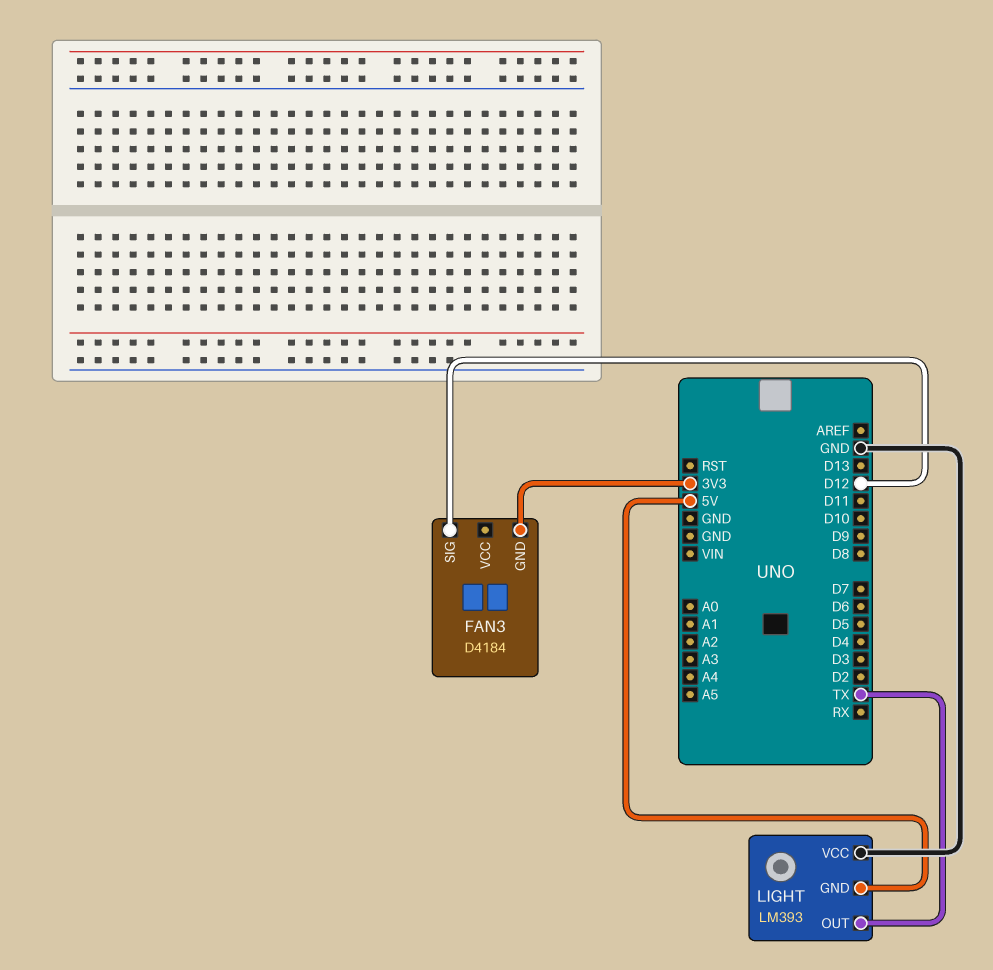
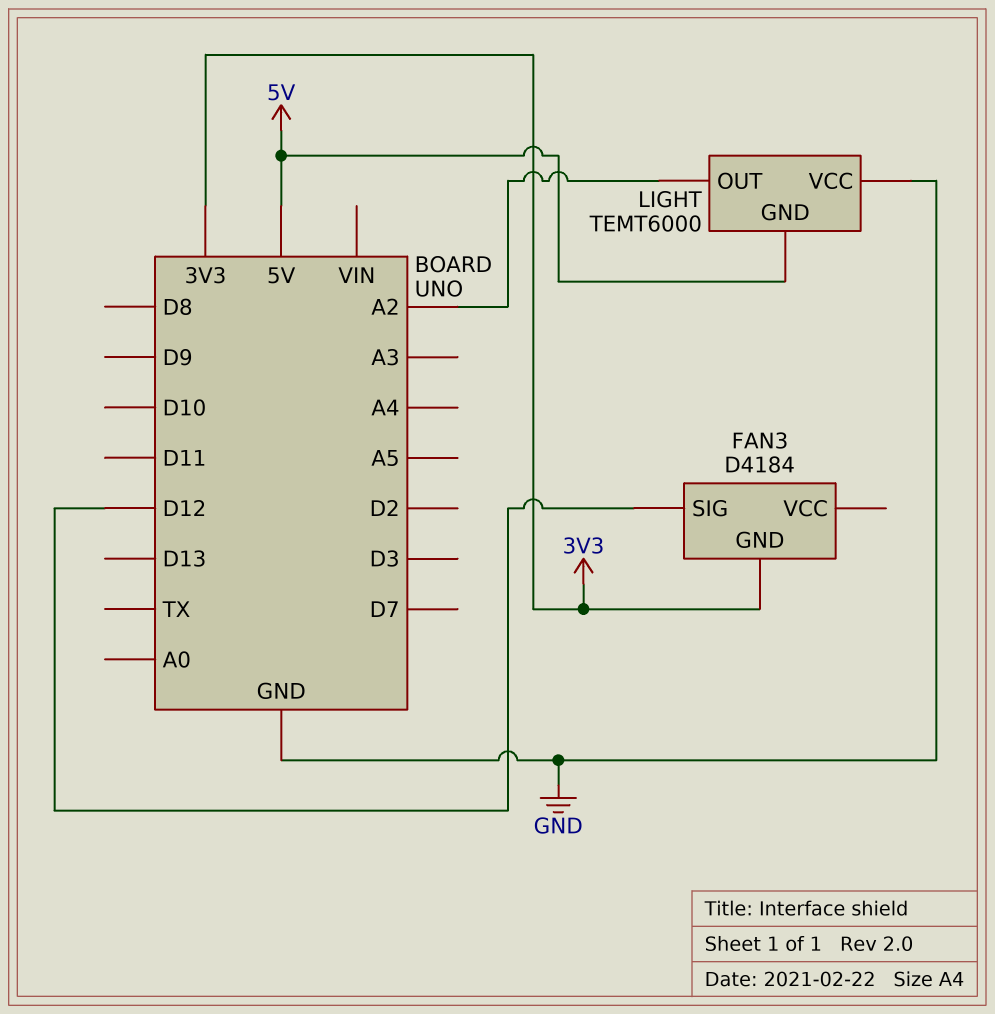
LIGHT: LM393 -> TEMT6000
LIGHT pin OUT: TX -> A2

